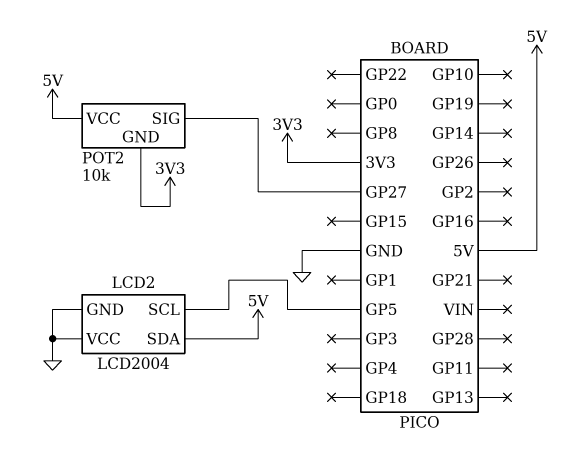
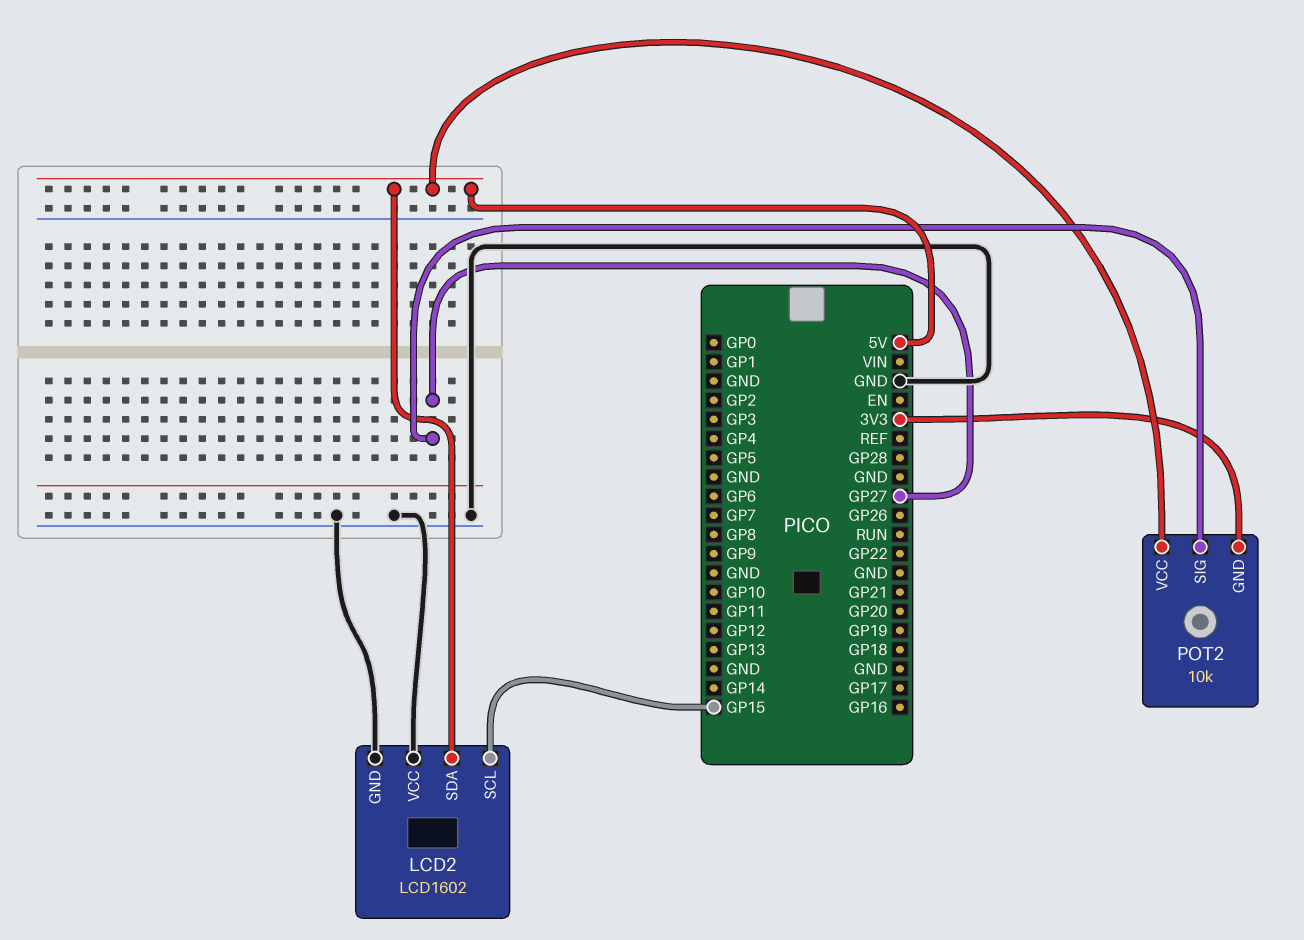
LCD2: LCD2004 -> LCD1602
LCD2 pin SCL: GP5 -> GP15

